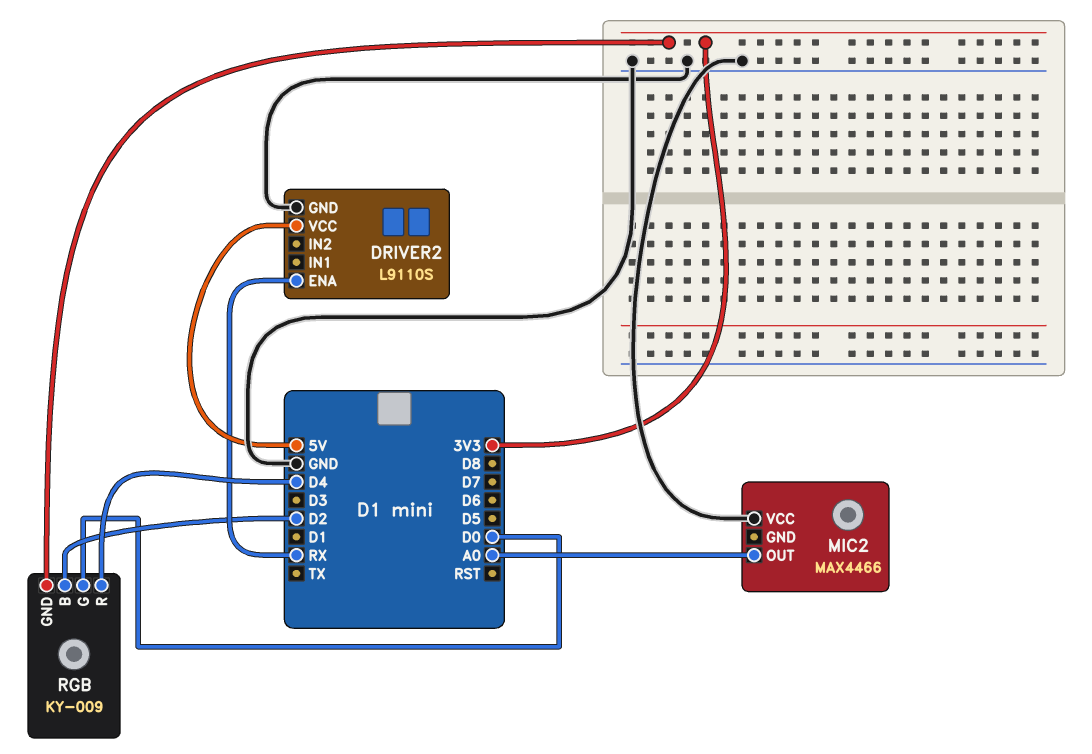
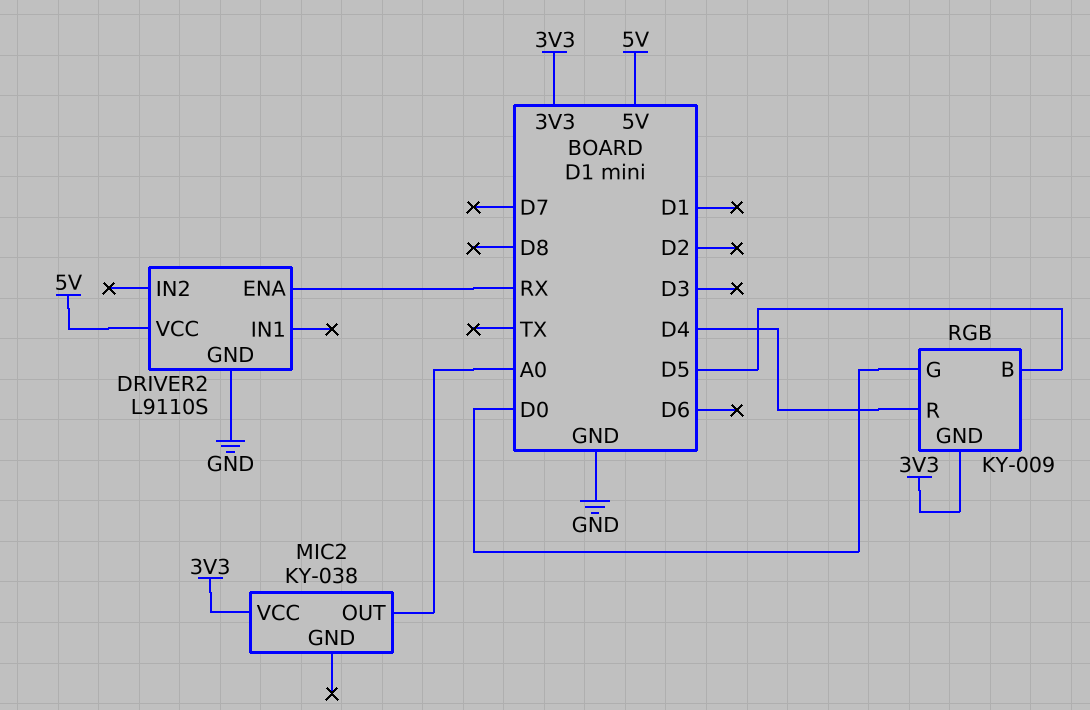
MIC2: MAX4466 -> KY-038
MIC2 pin VCC: GND -> 3V3
RGB pin B: D2 -> D5

